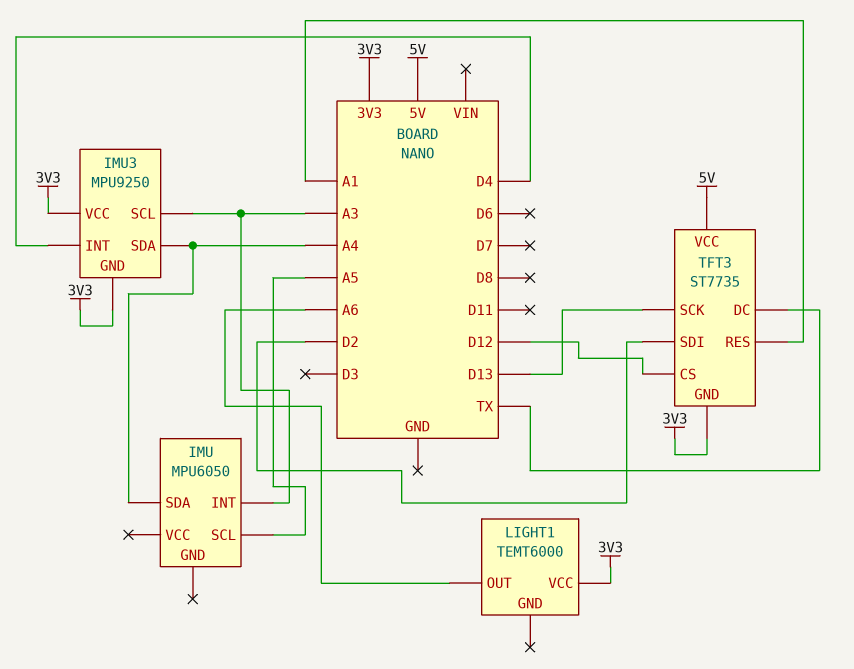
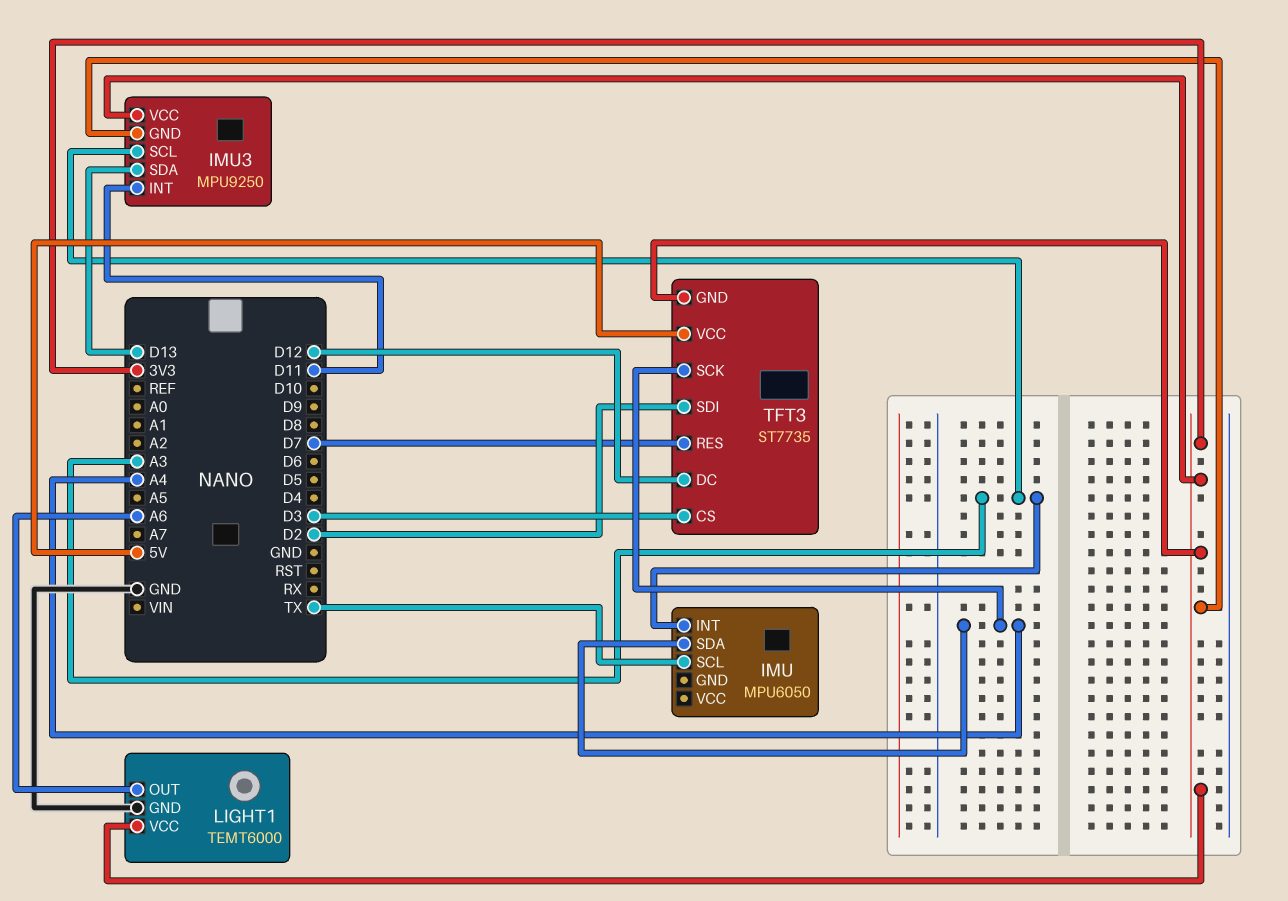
IMU pin SCL: A5 -> TX
IMU3 pin INT: D4 -> D11
IMU3 pin SDA: A4 -> D13
LIGHT1 pin GND: none -> GND
TFT3 pin CS: D12 -> D3
TFT3 pin DC: TX -> D12
TFT3 pin RES: A1 -> D7
TFT3 pin SCK: D13 -> A4

